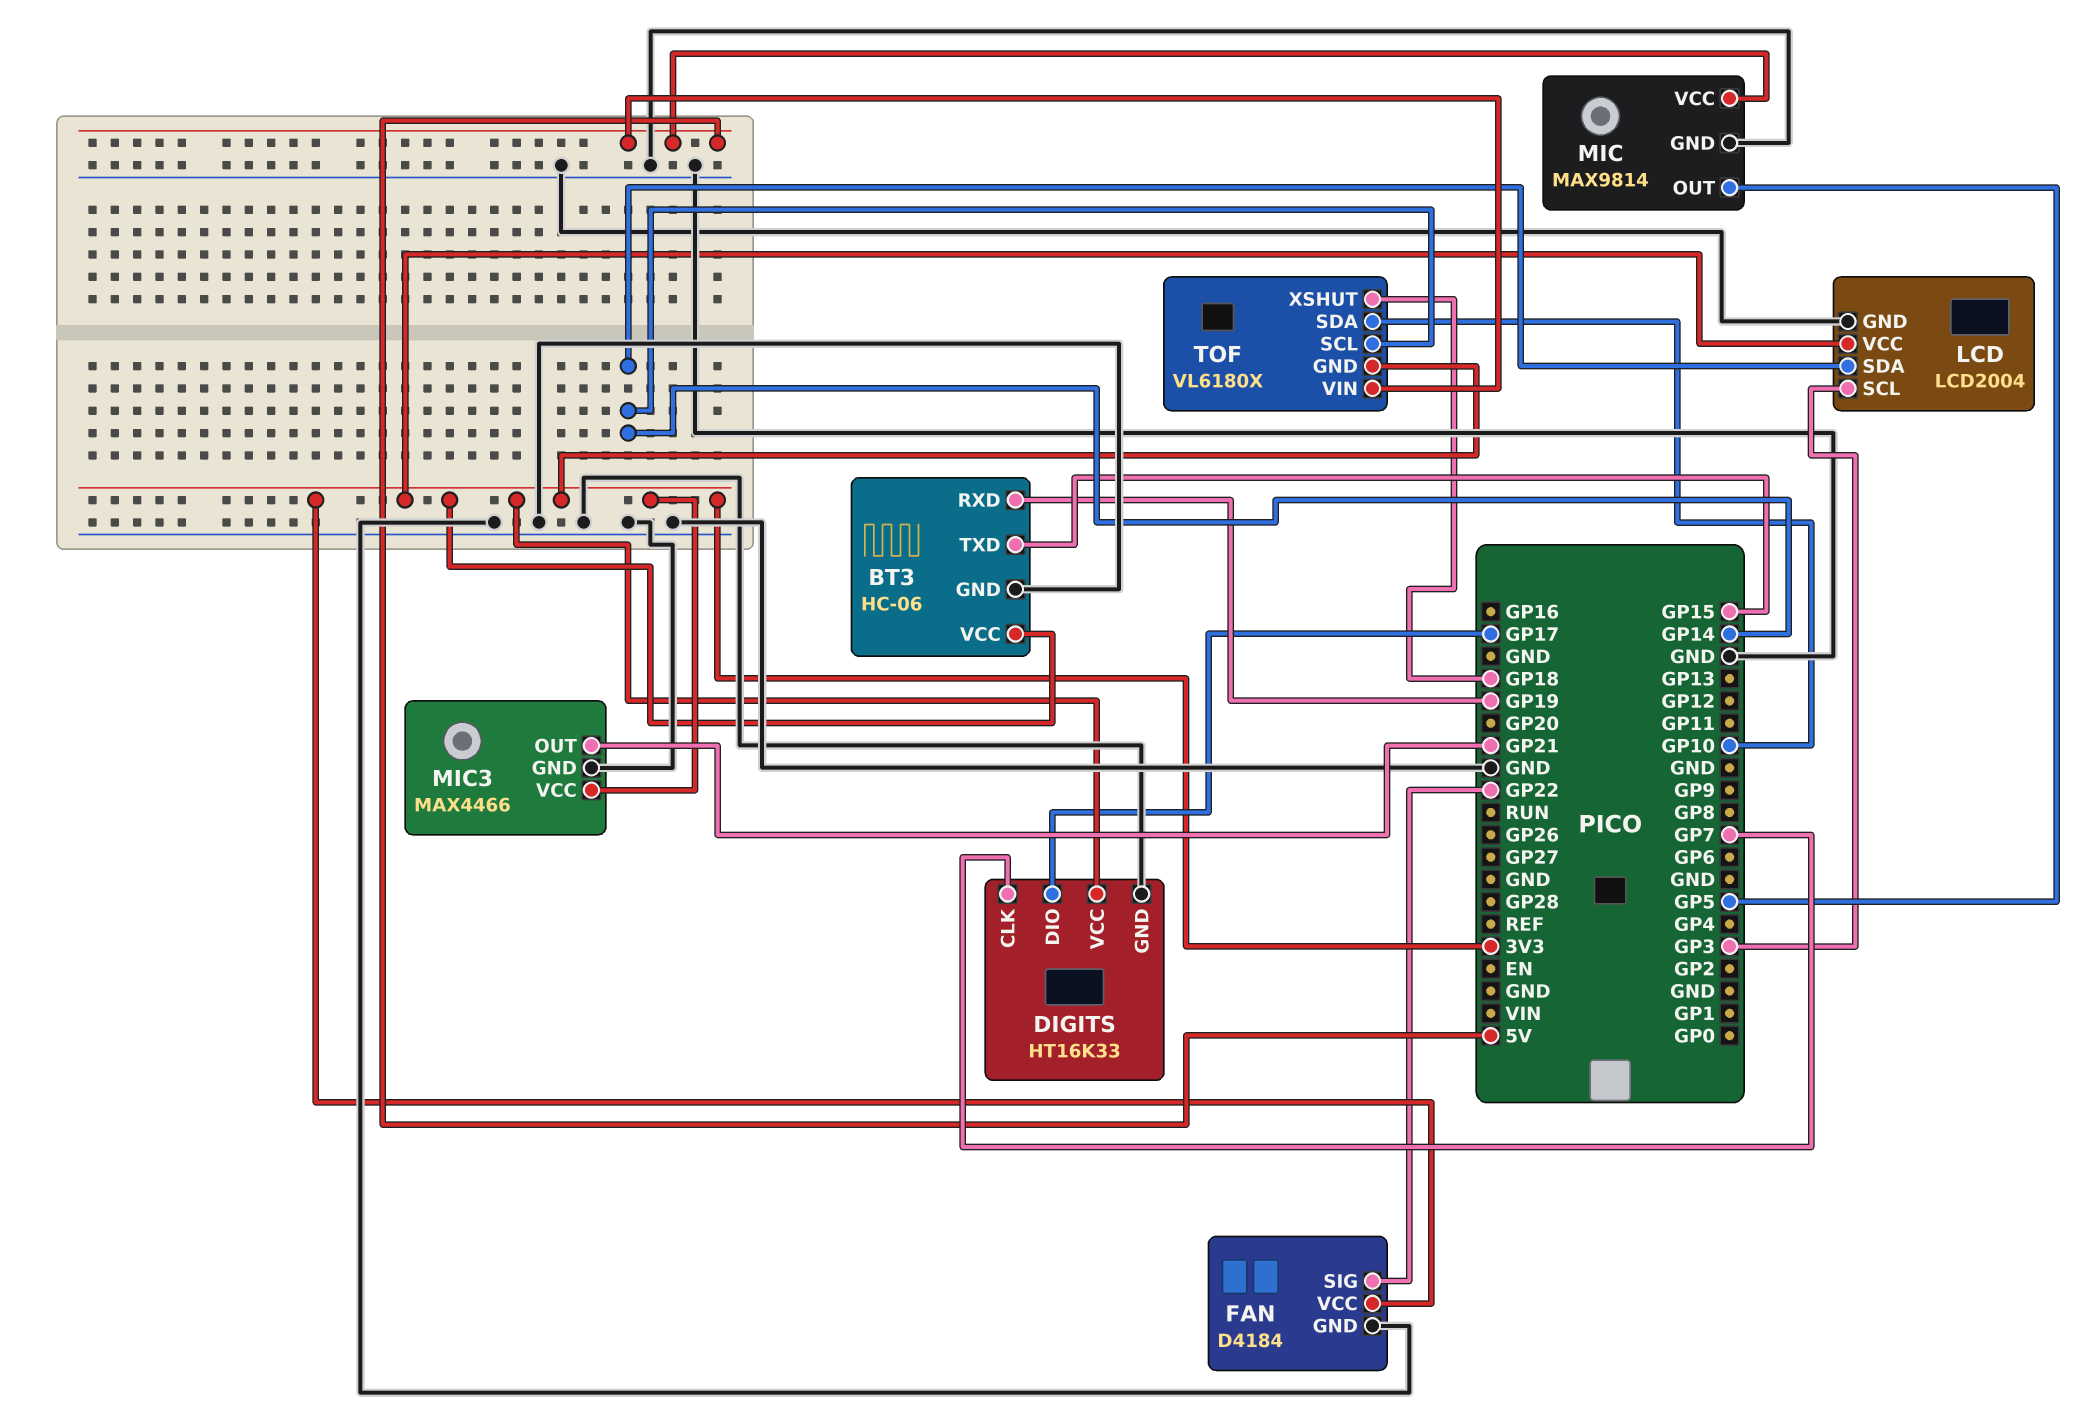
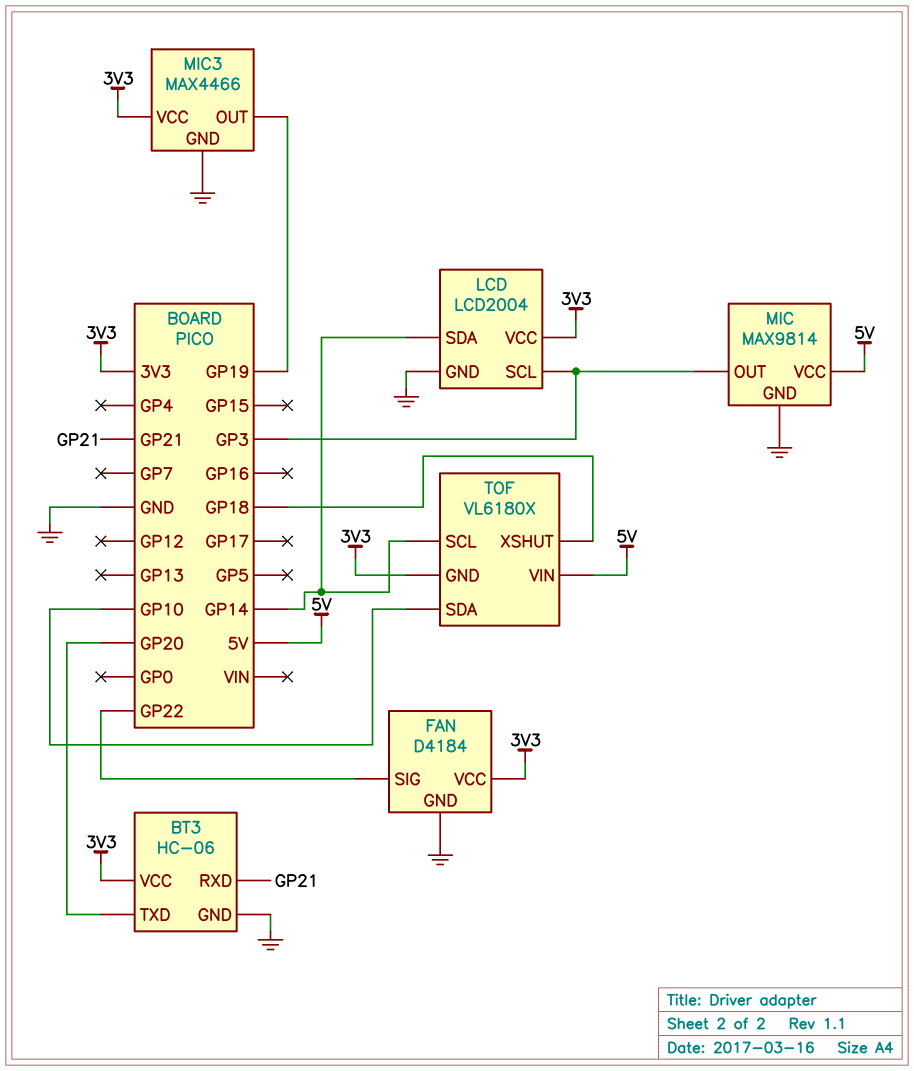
BT3 pin RXD: GP19 -> GP21
BT3 pin TXD: GP15 -> GP20
DIGITS: HT16K33 -> none
DIGITS pin CLK: GP7 -> none
DIGITS pin DIO: GP17 -> none
DIGITS pin GND: GND -> none
DIGITS pin VCC: 3V3 -> none
MIC pin OUT: GP5 -> GP3
MIC3 pin OUT: GP21 -> GP19

